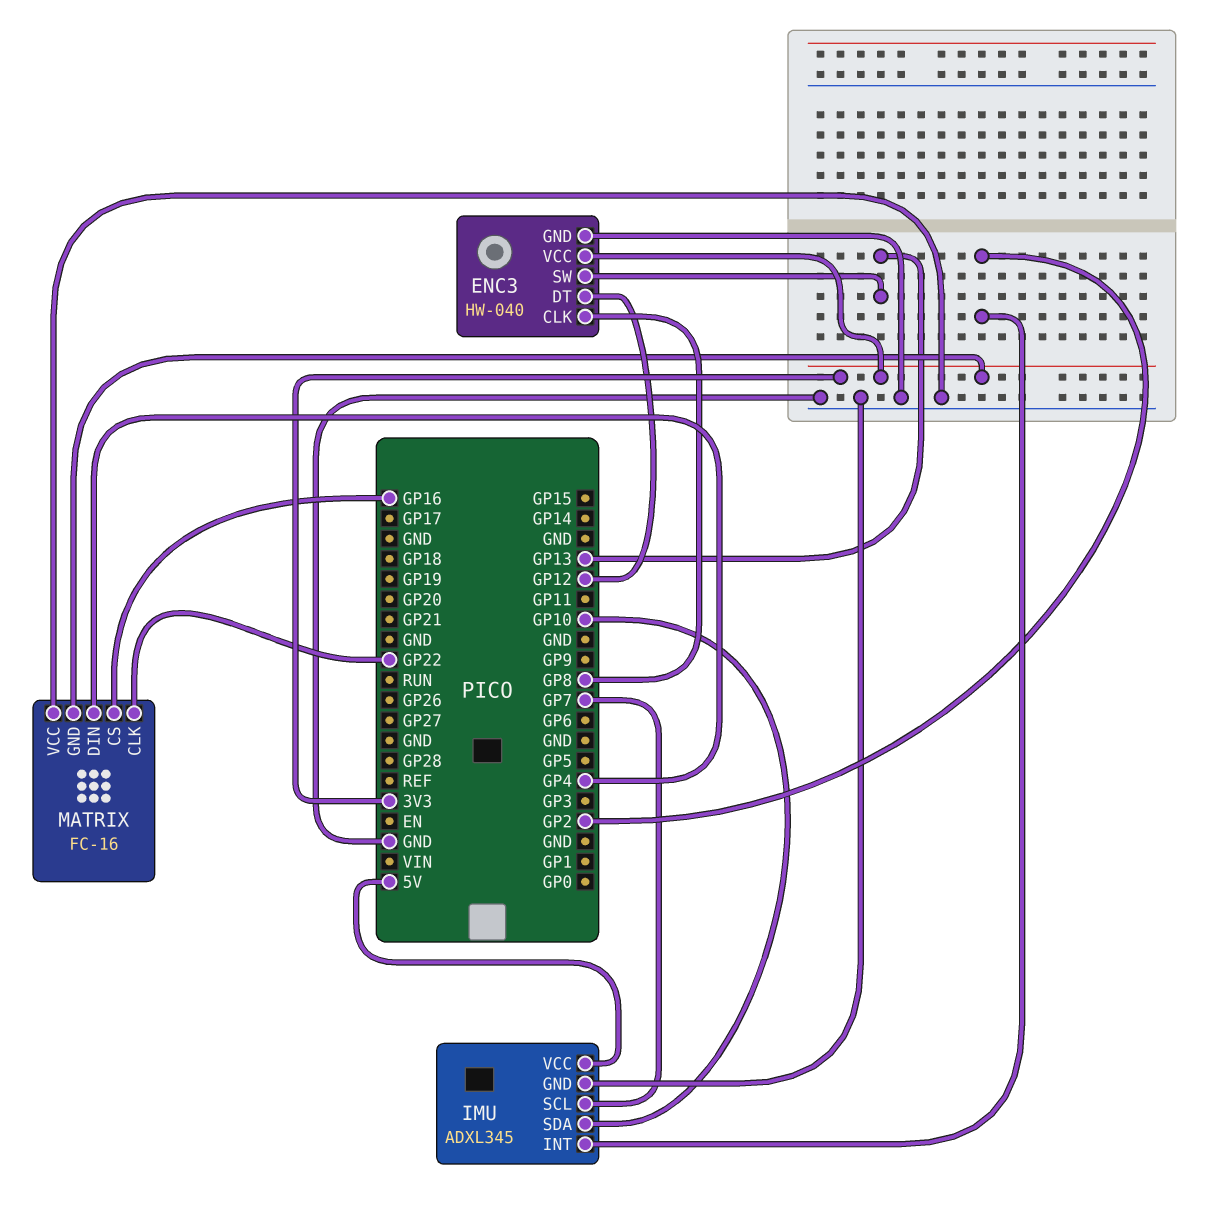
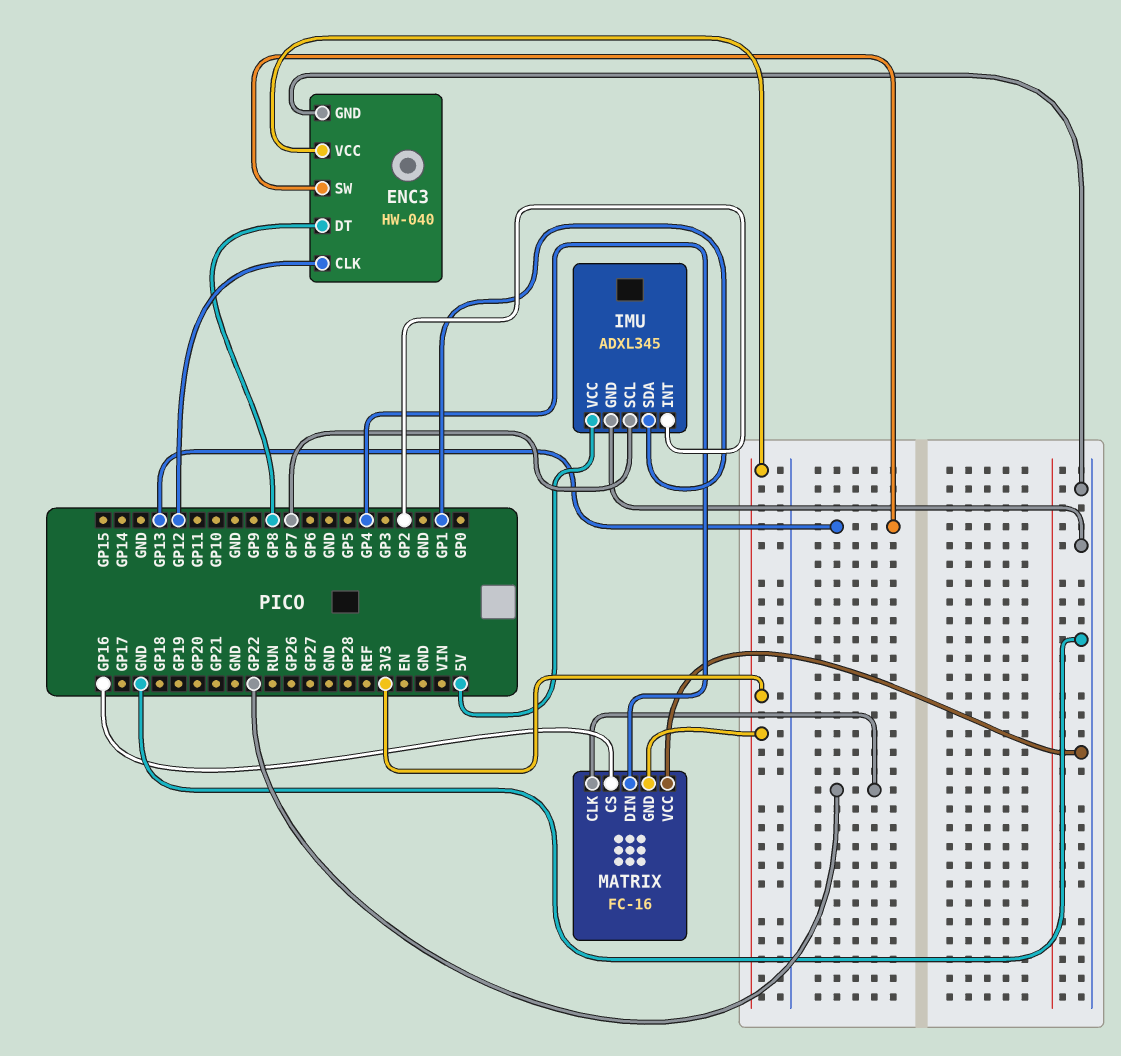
ENC3 pin CLK: GP8 -> GP12
ENC3 pin DT: GP12 -> GP8
IMU pin SDA: GP10 -> GP1

